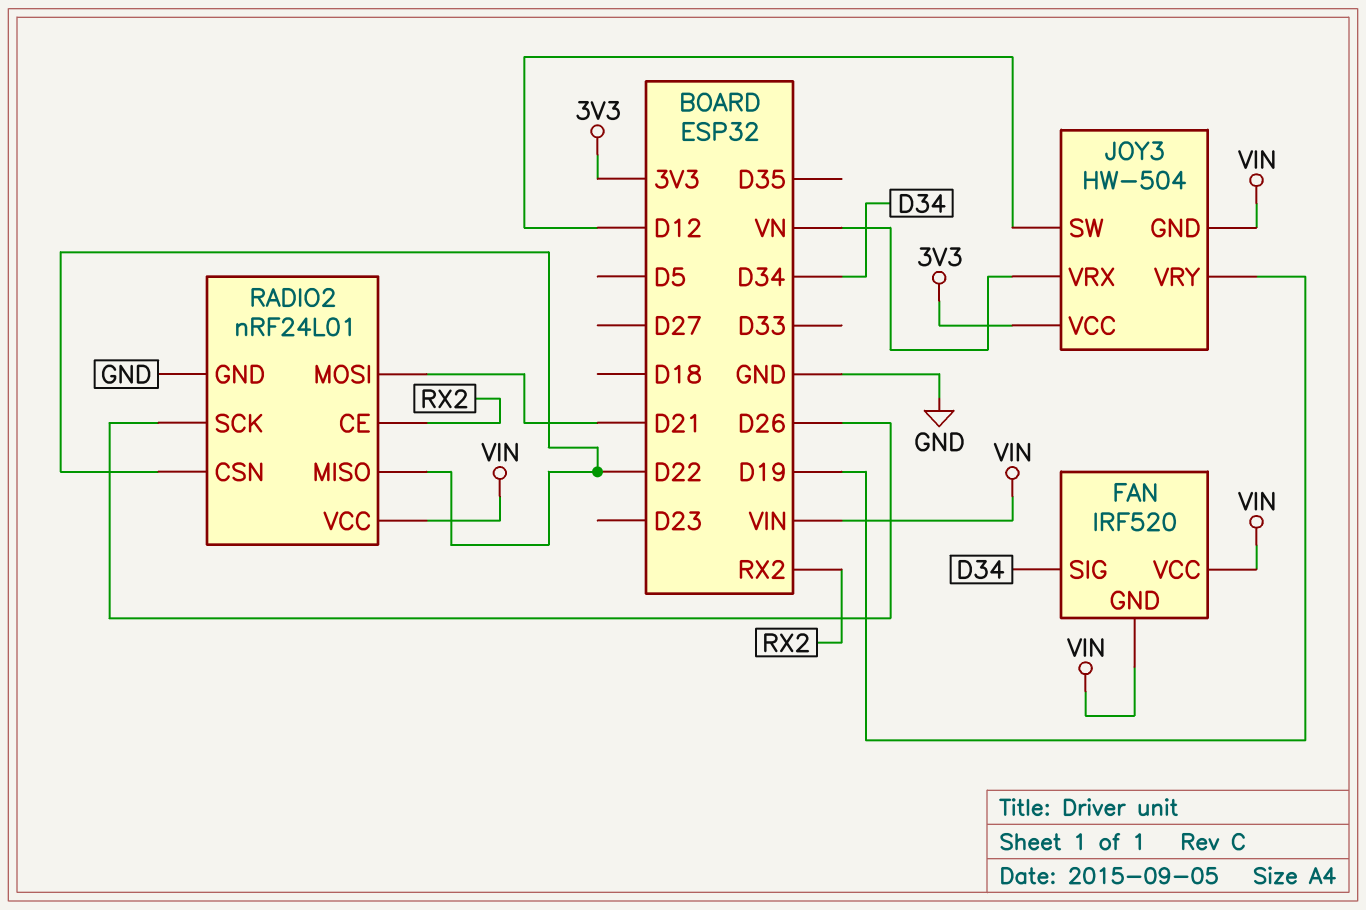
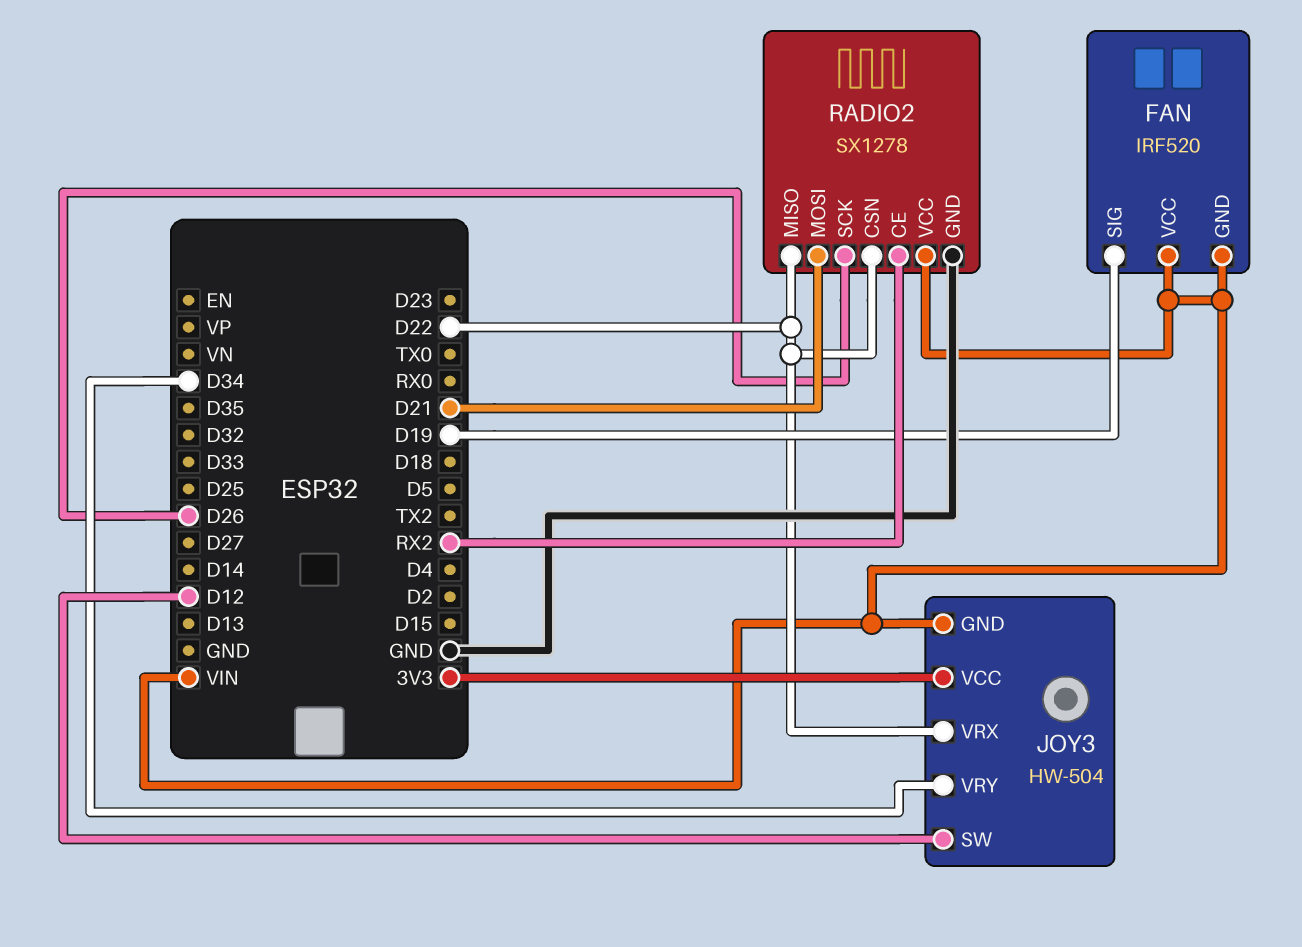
FAN pin SIG: D34 -> D19
JOY3 pin VRX: VN -> D22
JOY3 pin VRY: D19 -> D34
RADIO2: nRF24L01 -> SX1278

